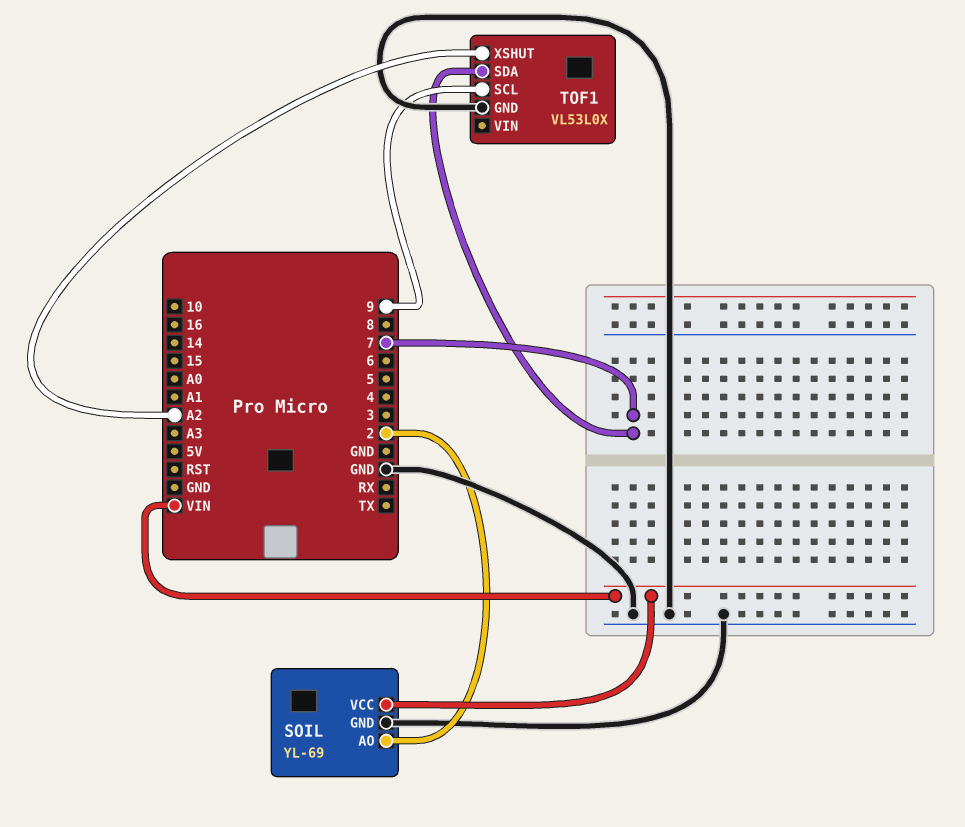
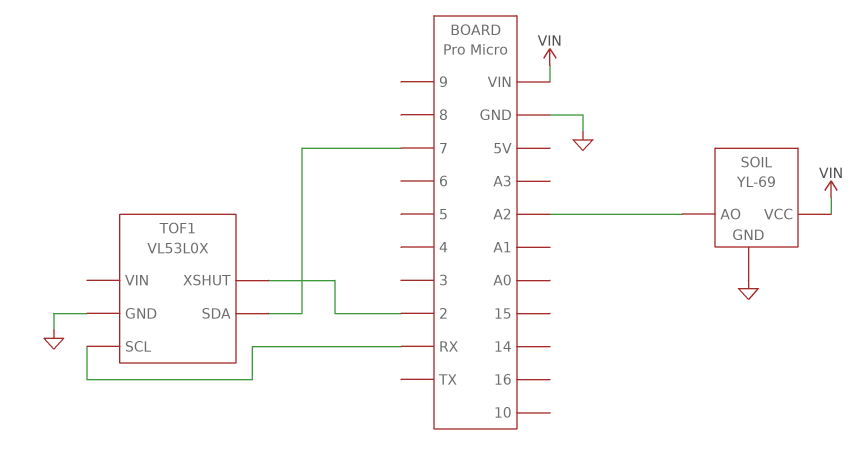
SOIL pin AO: 2 -> A2
TOF1 pin SCL: 9 -> RX
TOF1 pin XSHUT: A2 -> 2

